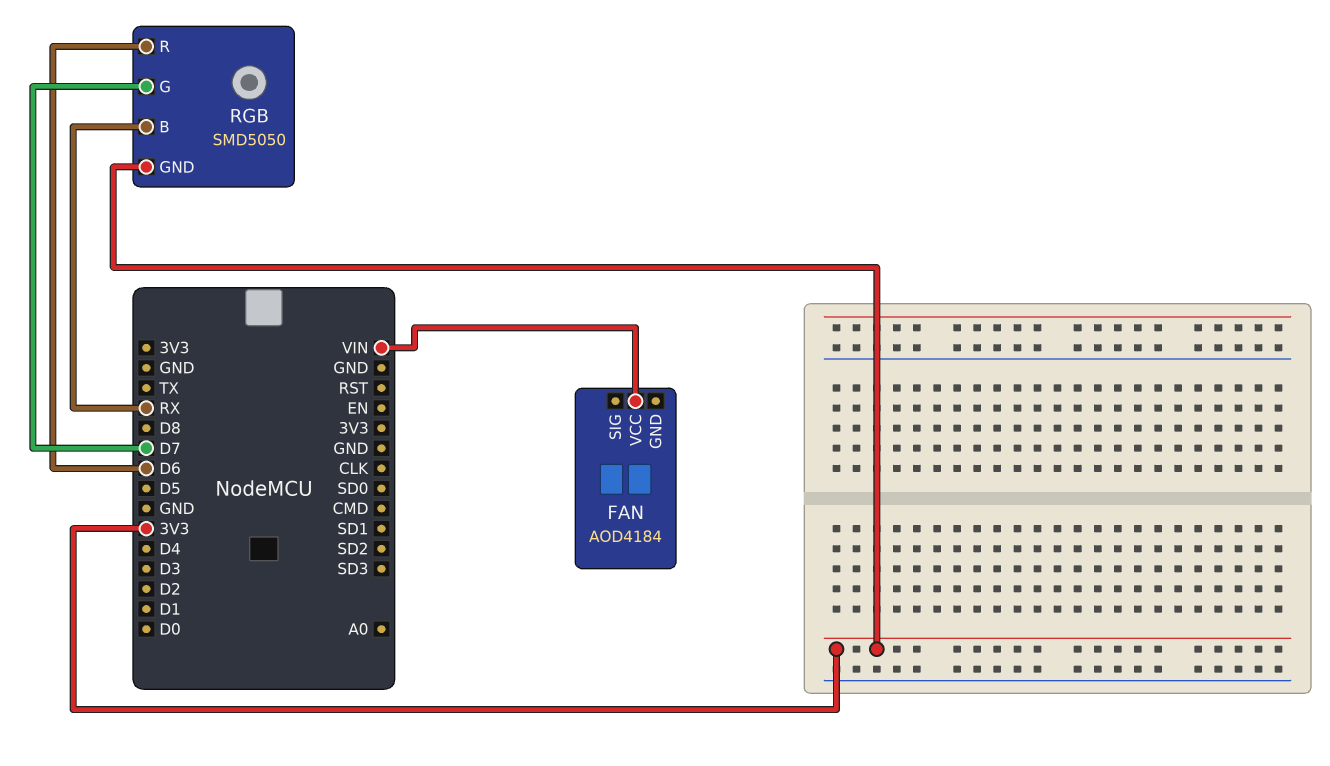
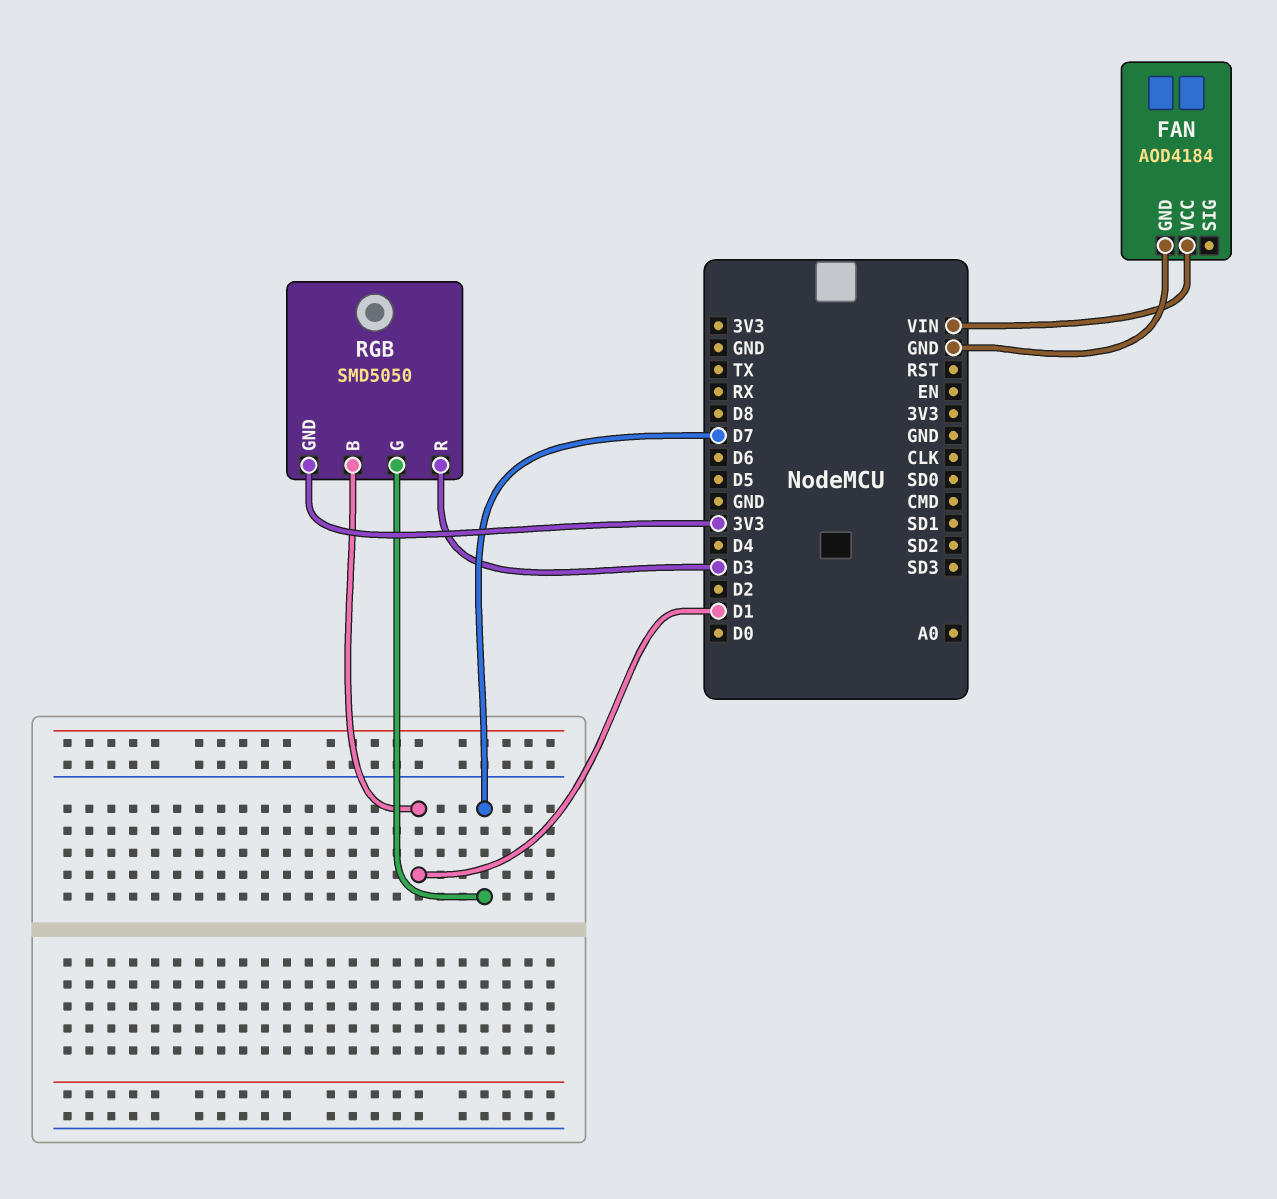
FAN pin GND: none -> GND
RGB pin B: RX -> D1
RGB pin R: D6 -> D3

